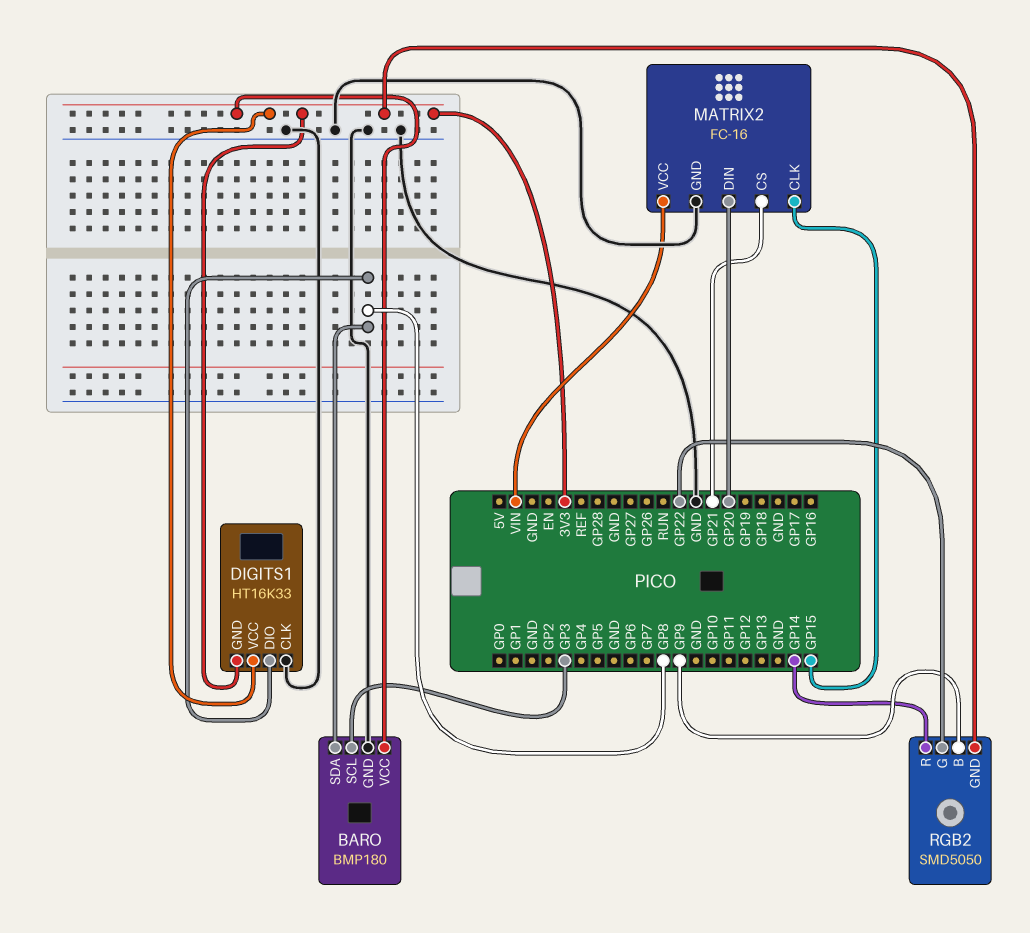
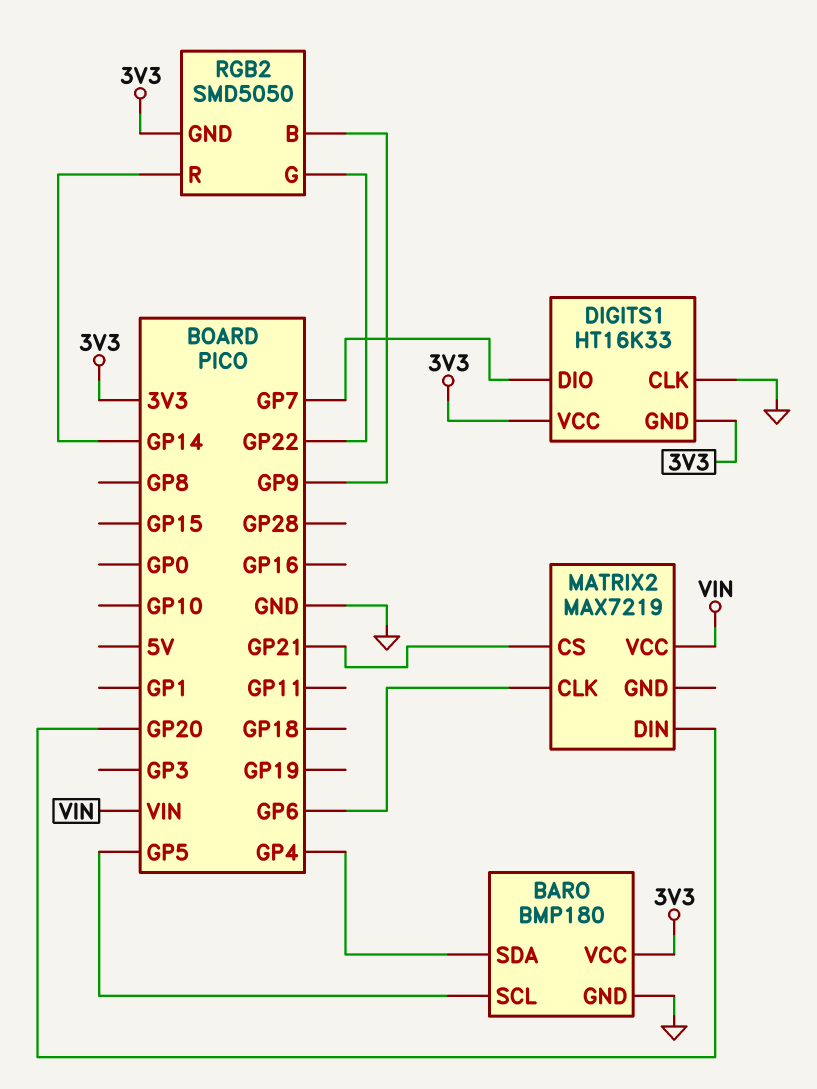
BARO pin SCL: GP3 -> GP5
BARO pin SDA: GP8 -> GP4
DIGITS1 pin DIO: GP8 -> GP7
MATRIX2: FC-16 -> MAX7219
MATRIX2 pin CLK: GP15 -> GP6
MATRIX2 pin GND: GND -> none

